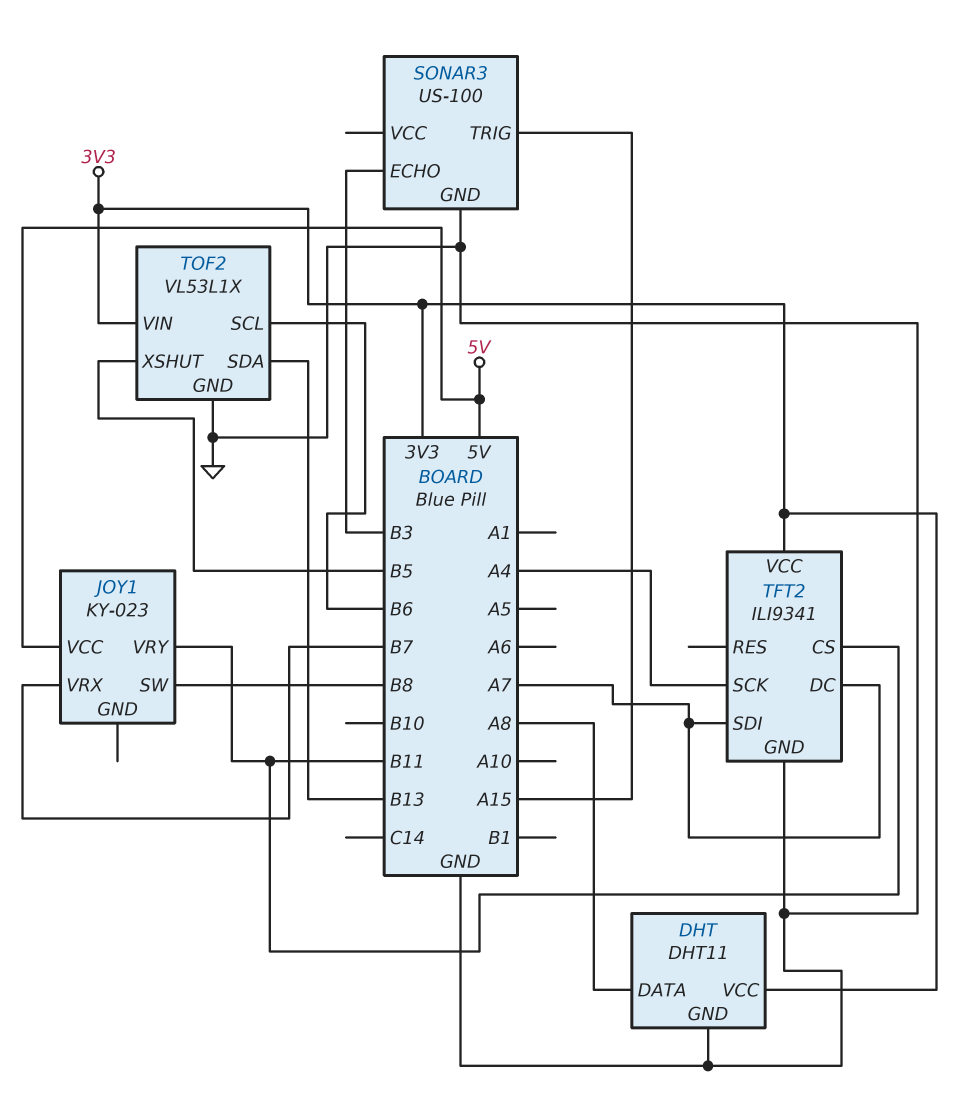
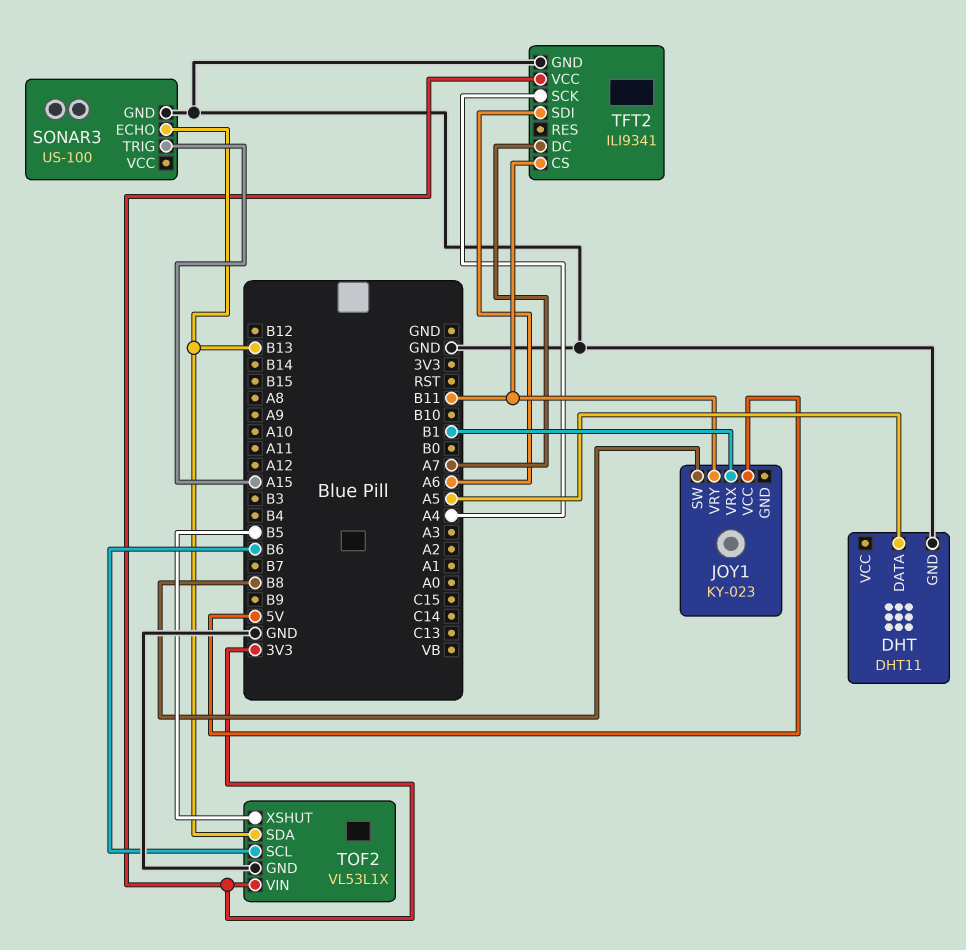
DHT pin DATA: A8 -> A5
DHT pin VCC: 3V3 -> none
JOY1 pin VRX: B7 -> B1
SONAR3 pin ECHO: B3 -> B13
TFT2 pin SDI: A7 -> A6

